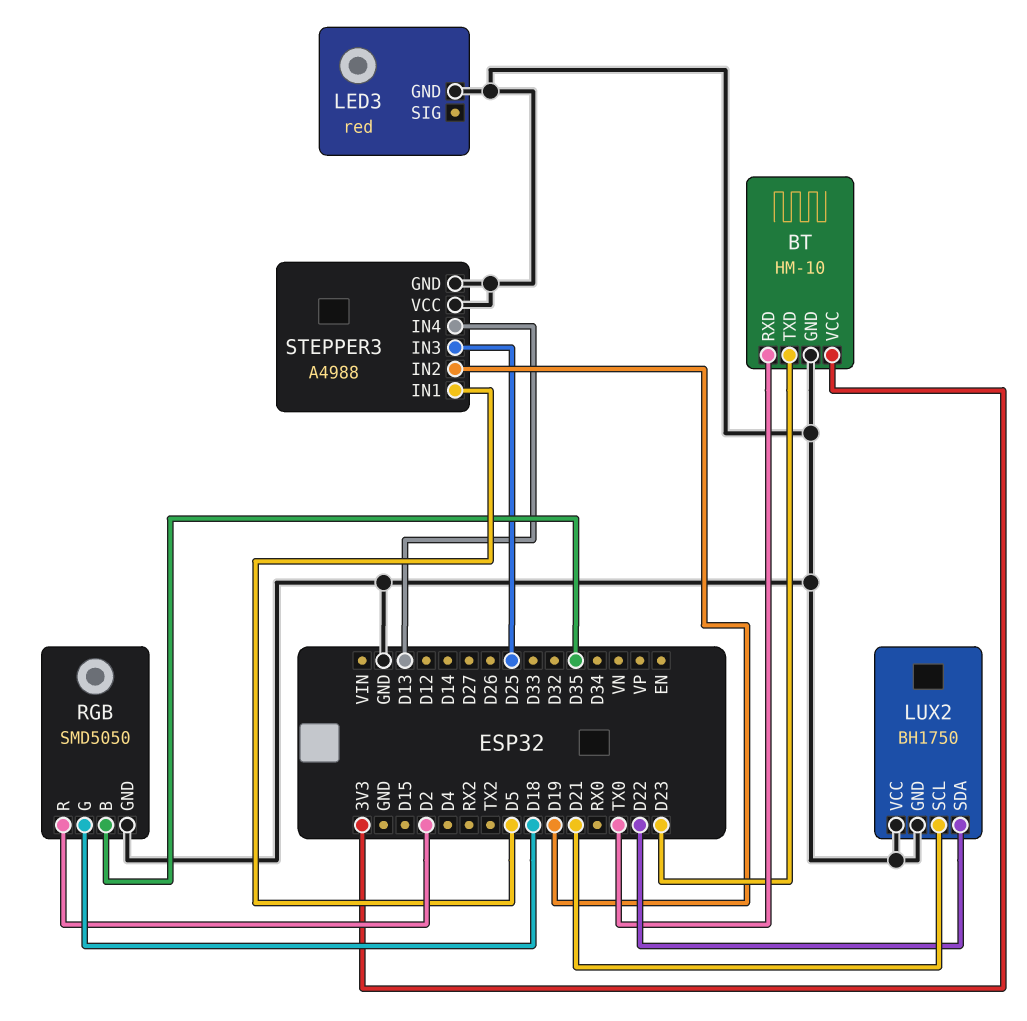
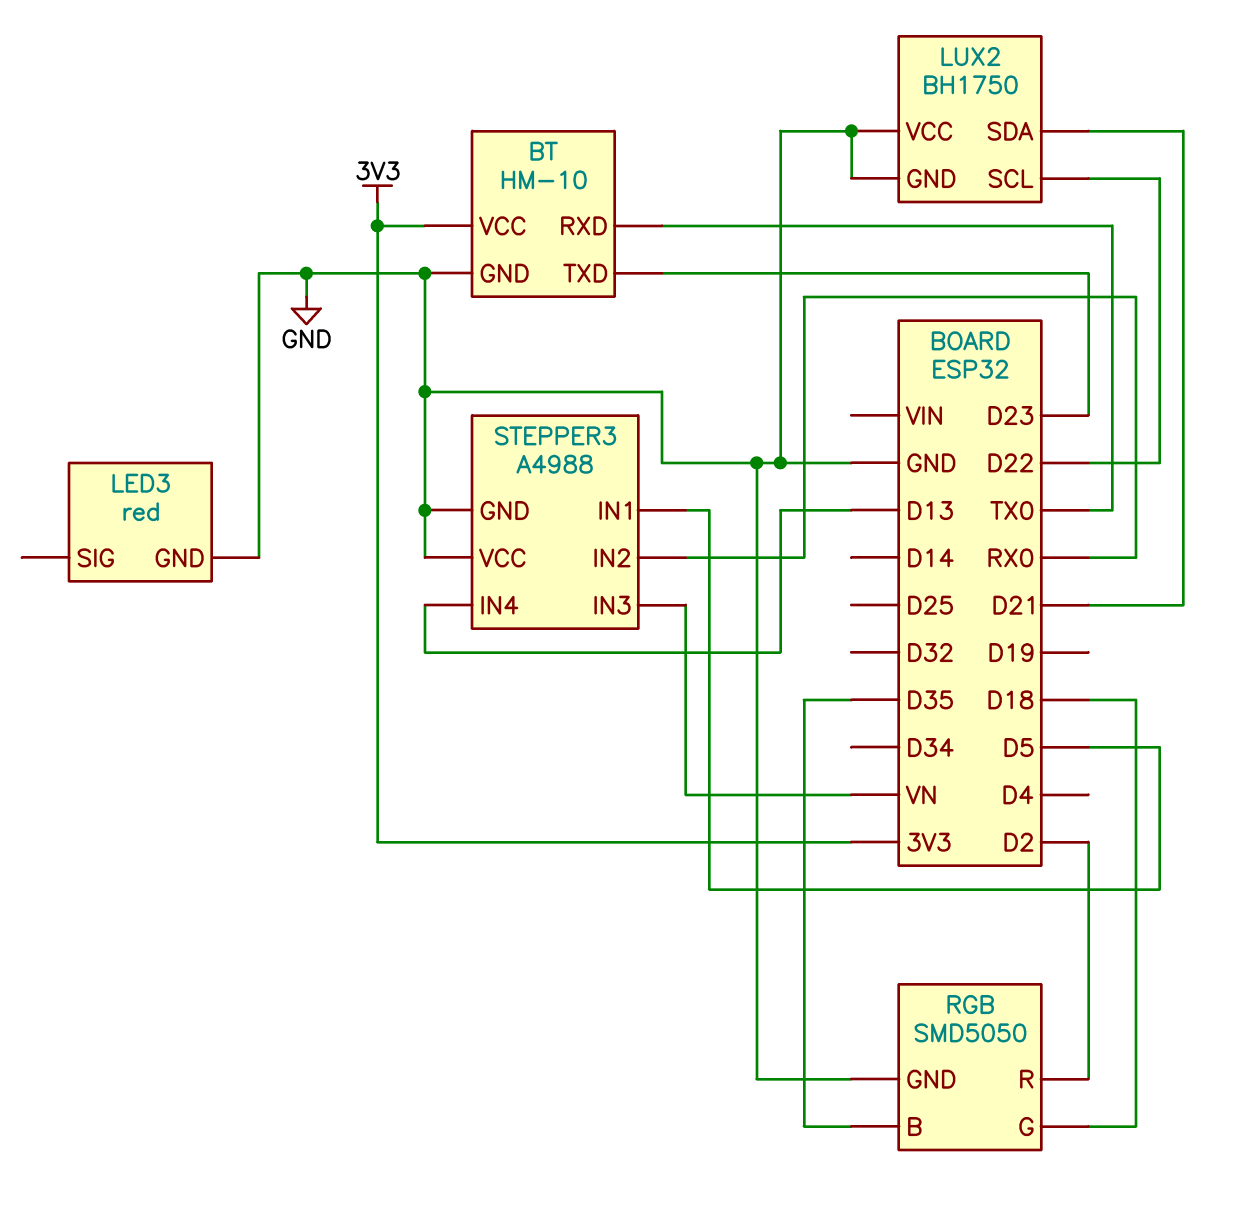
LUX2 pin SCL: D21 -> D22
LUX2 pin SDA: D22 -> D21
STEPPER3 pin IN2: D19 -> RX0
STEPPER3 pin IN3: D25 -> VN

